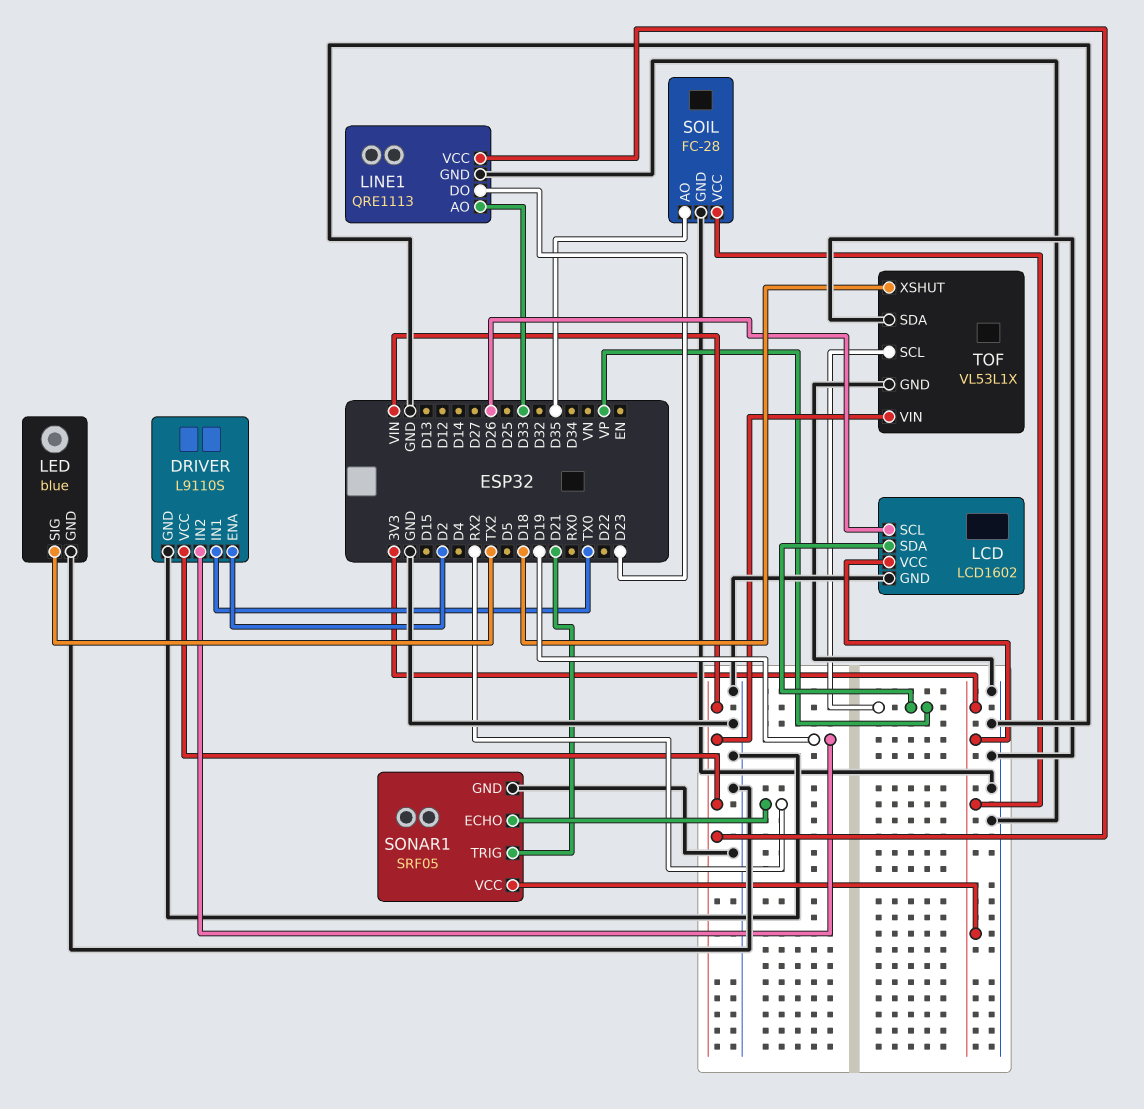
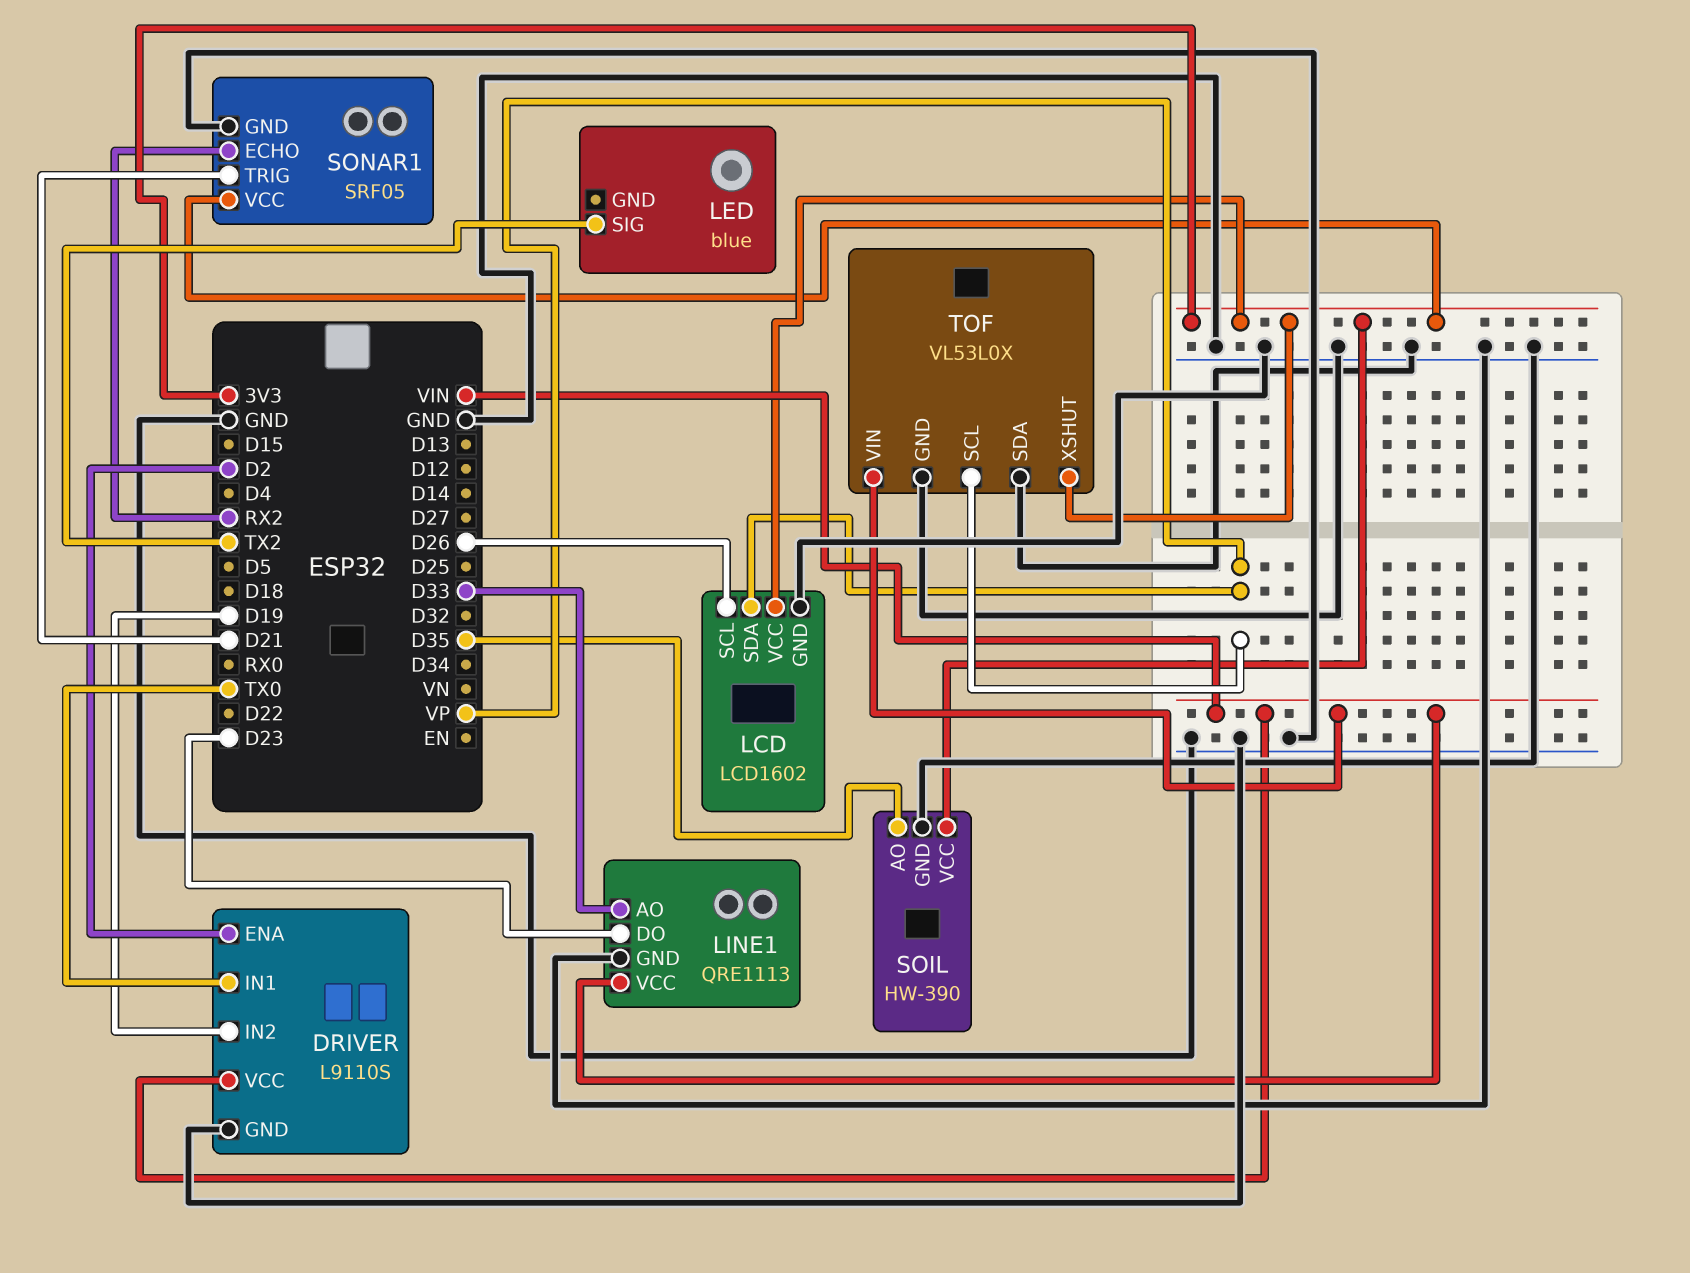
LED pin GND: GND -> none
SOIL: FC-28 -> HW-390
TOF: VL53L1X -> VL53L0X
TOF pin XSHUT: D18 -> 3V3

